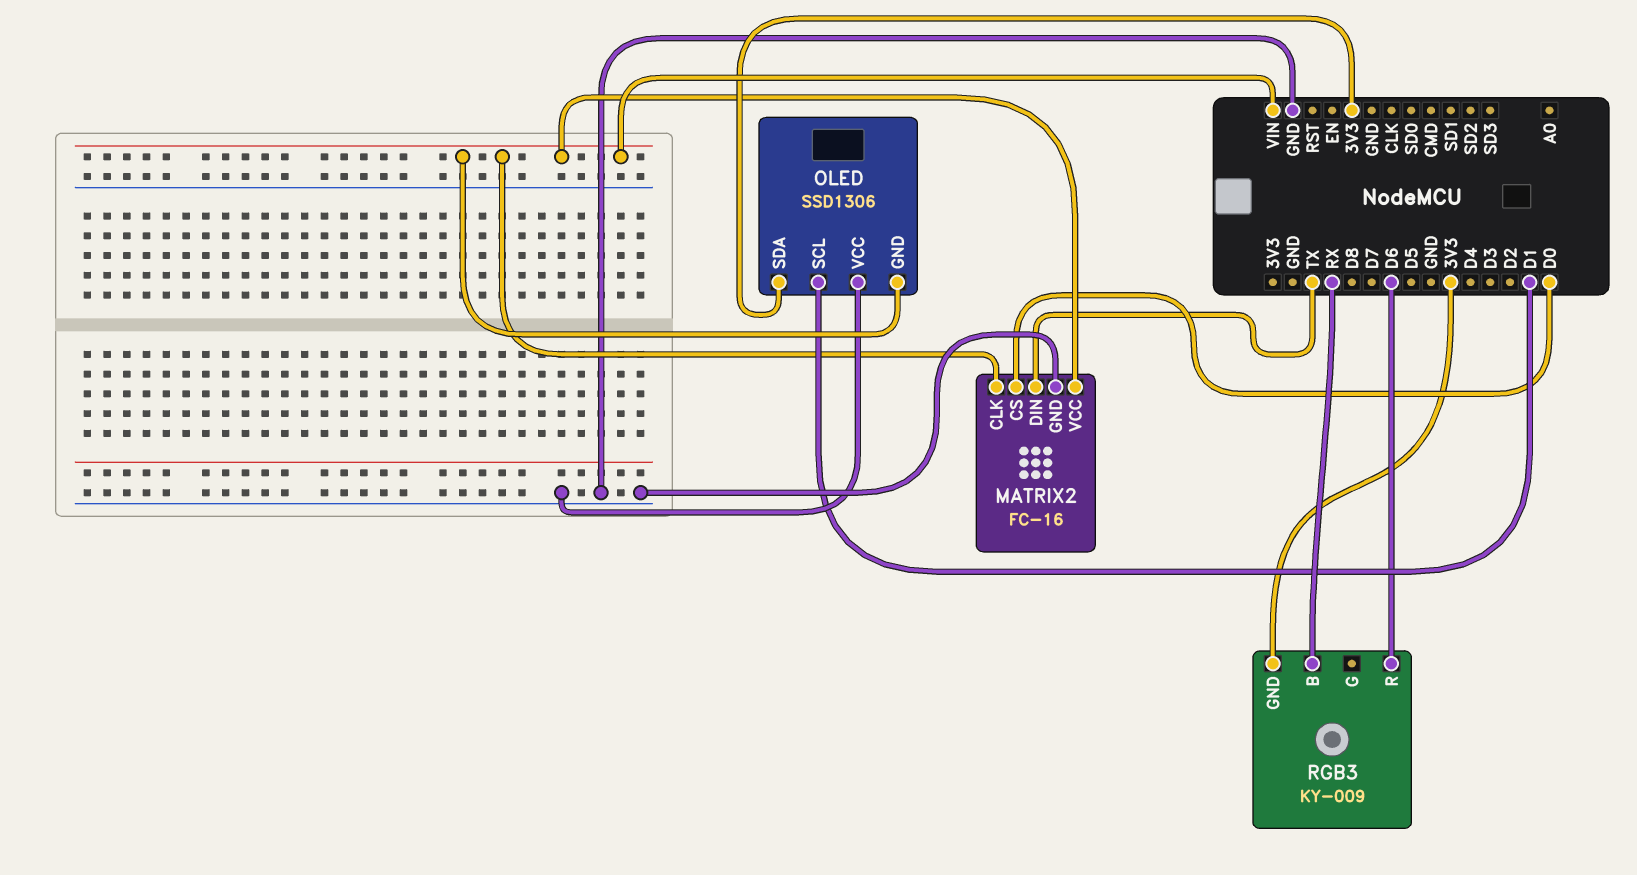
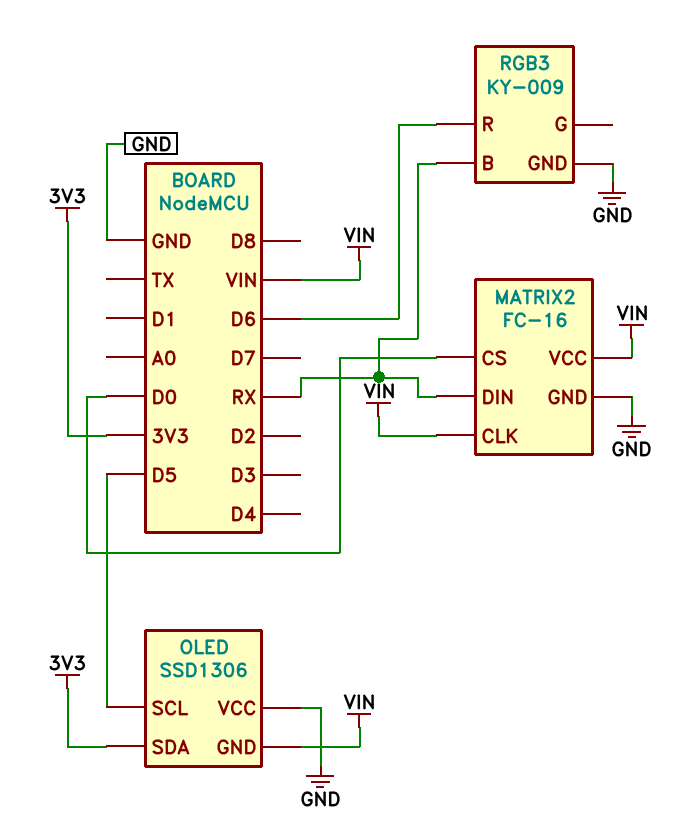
MATRIX2 pin DIN: TX -> RX
OLED pin SCL: D1 -> D5
RGB3 pin GND: 3V3 -> GND

